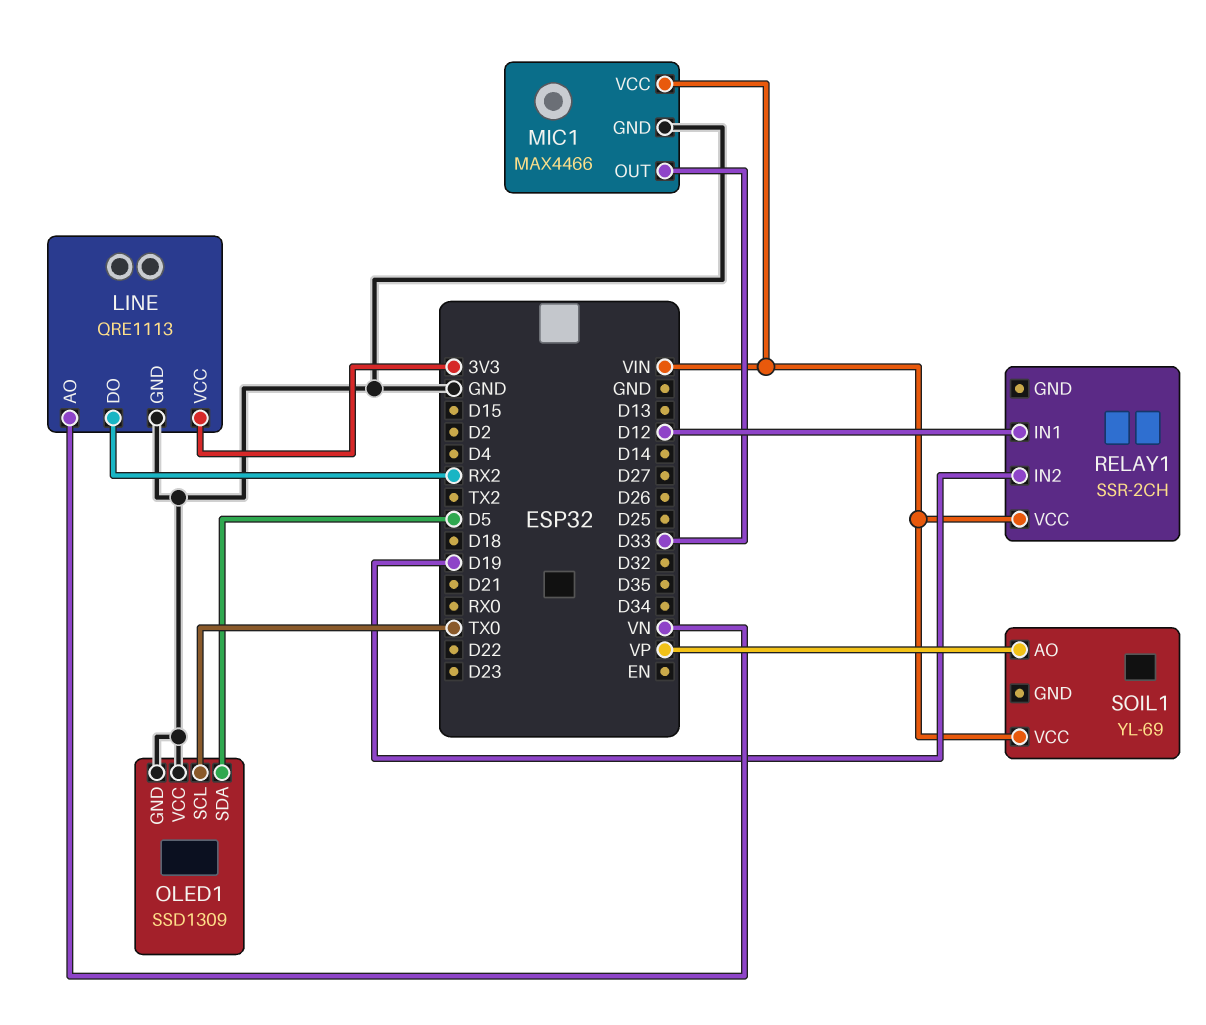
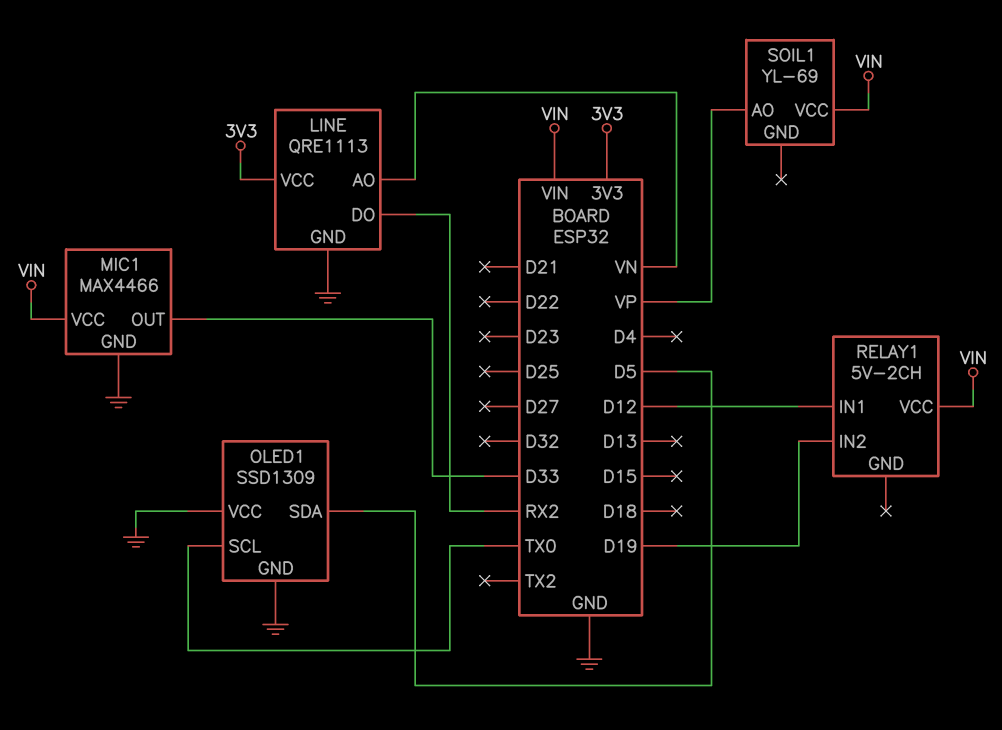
RELAY1: SSR-2CH -> 5V-2CH

